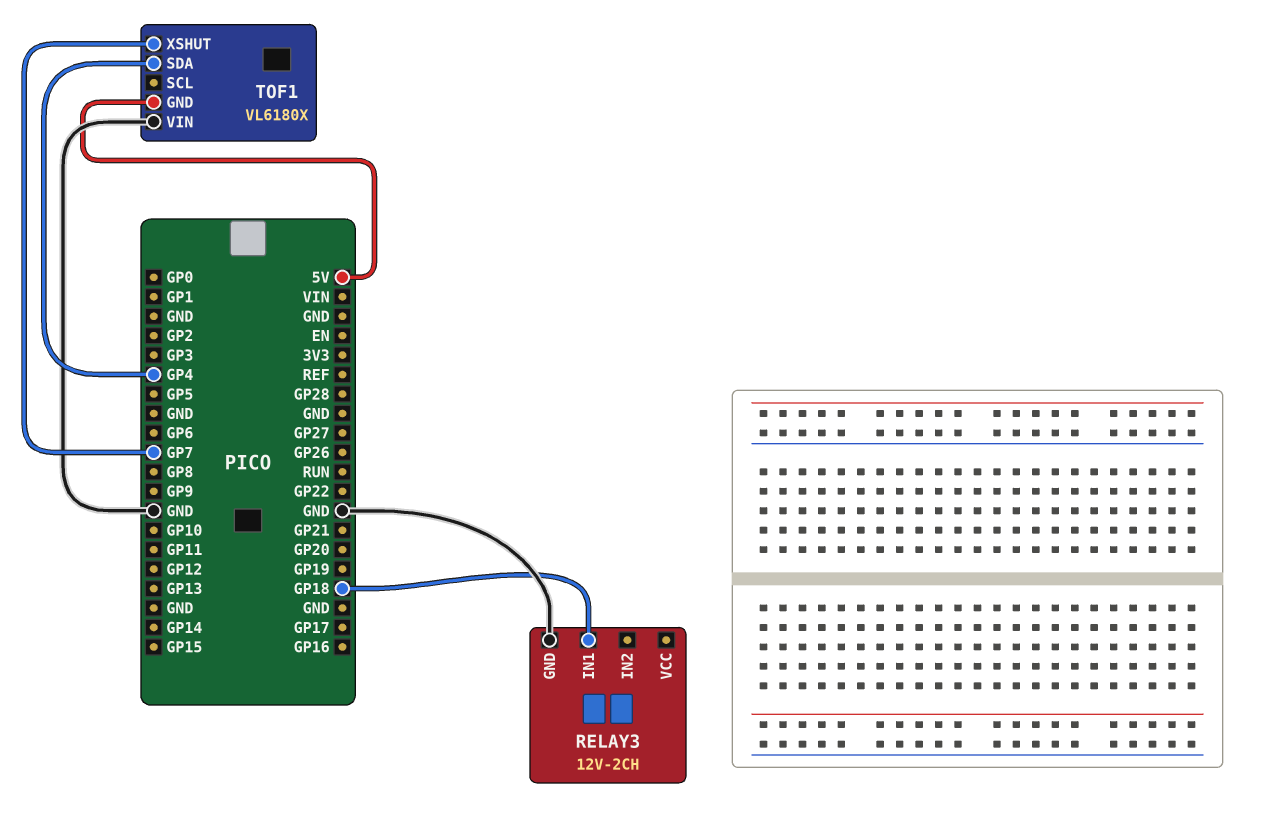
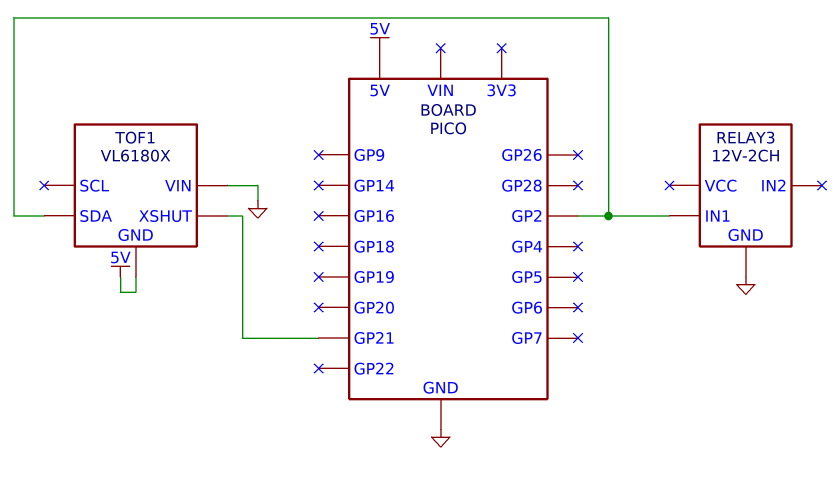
RELAY3 pin IN1: GP18 -> GP2
TOF1 pin SDA: GP4 -> GP2
TOF1 pin XSHUT: GP7 -> GP21

